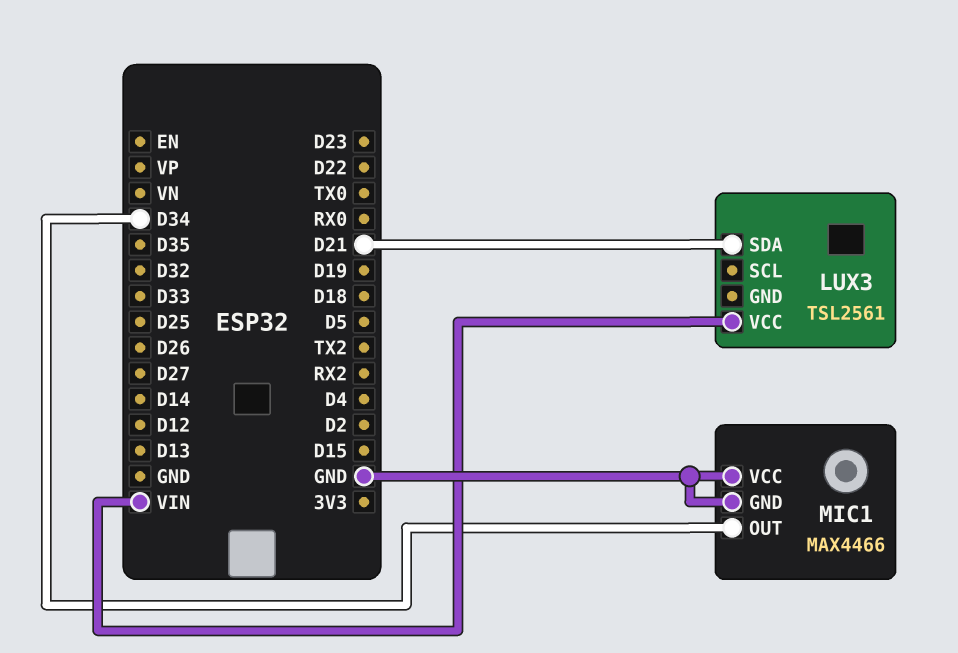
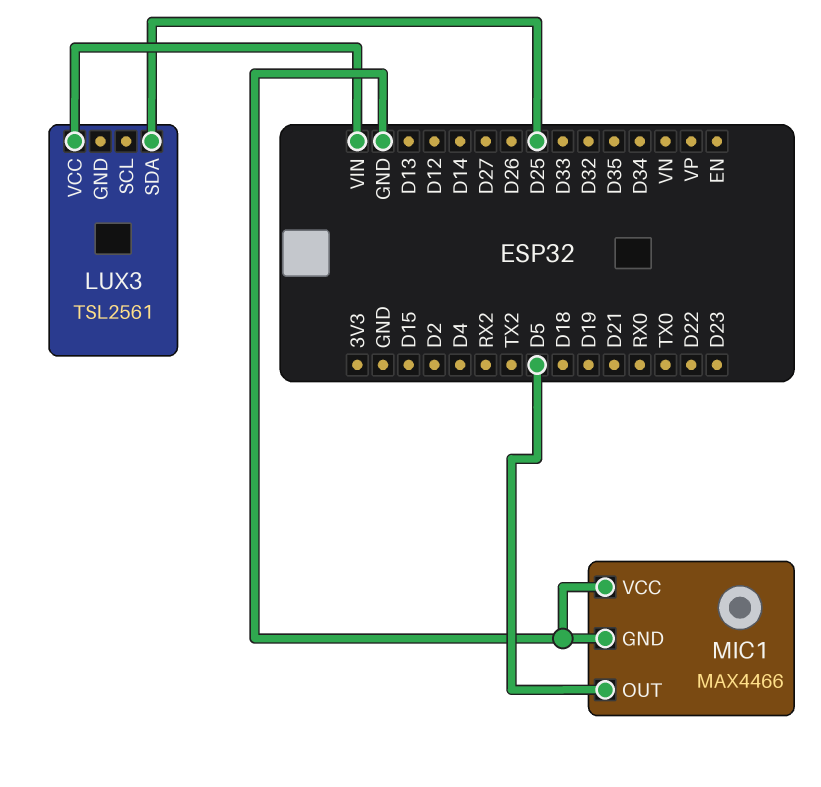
LUX3 pin SDA: D21 -> D25
MIC1 pin OUT: D34 -> D5

